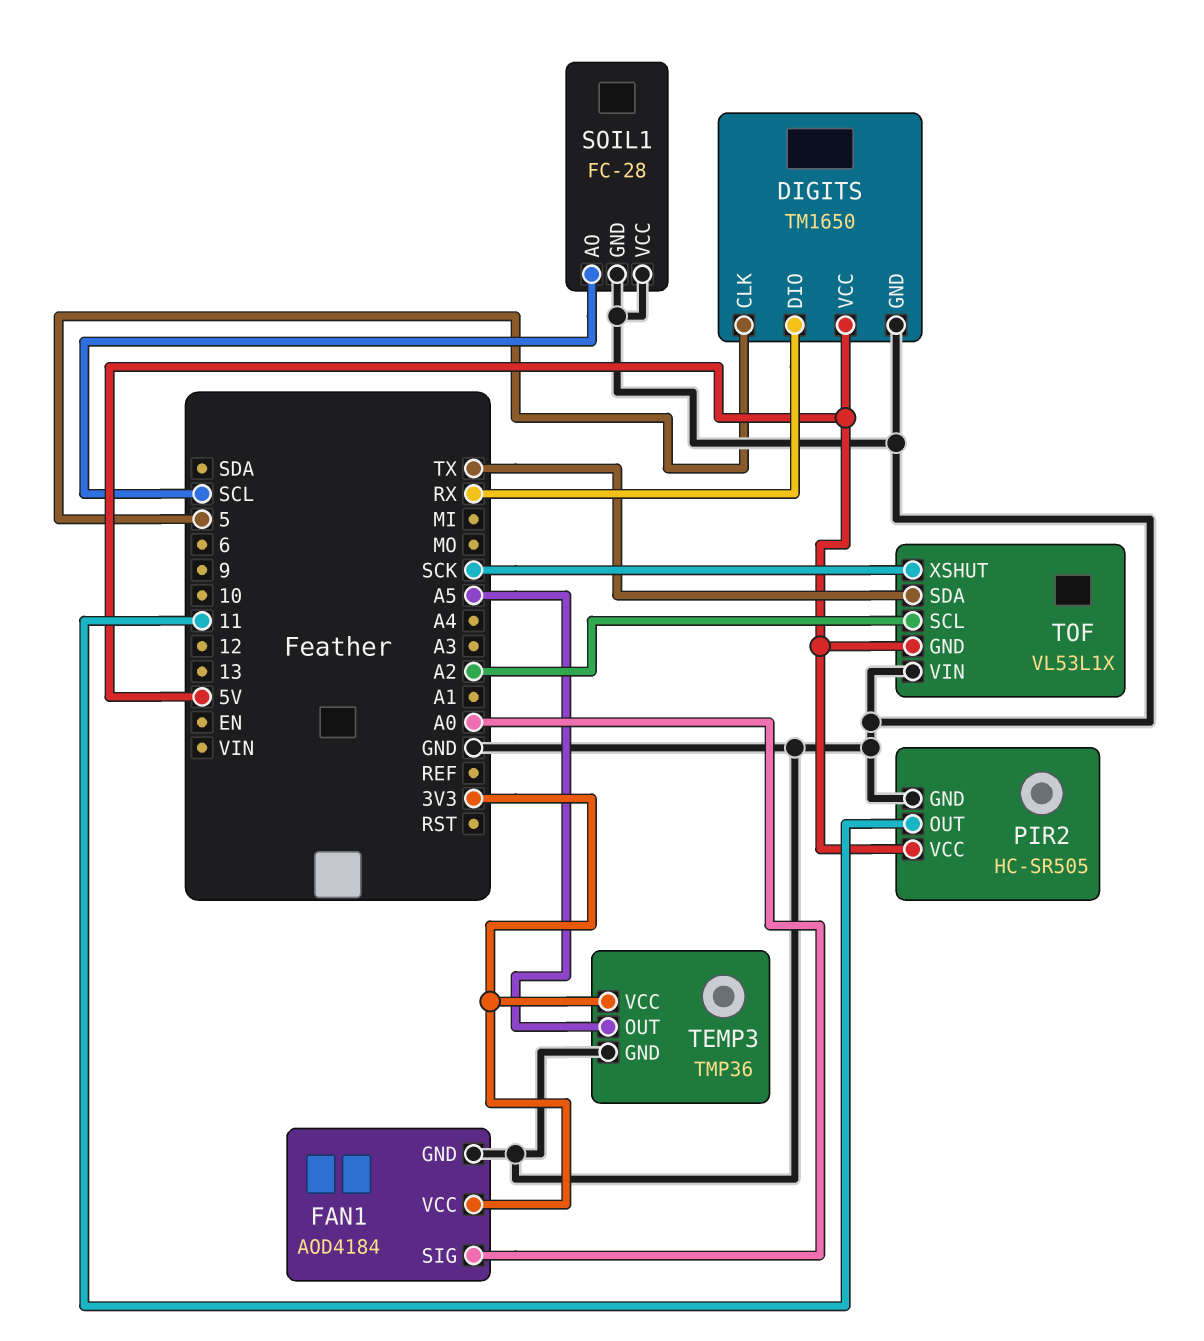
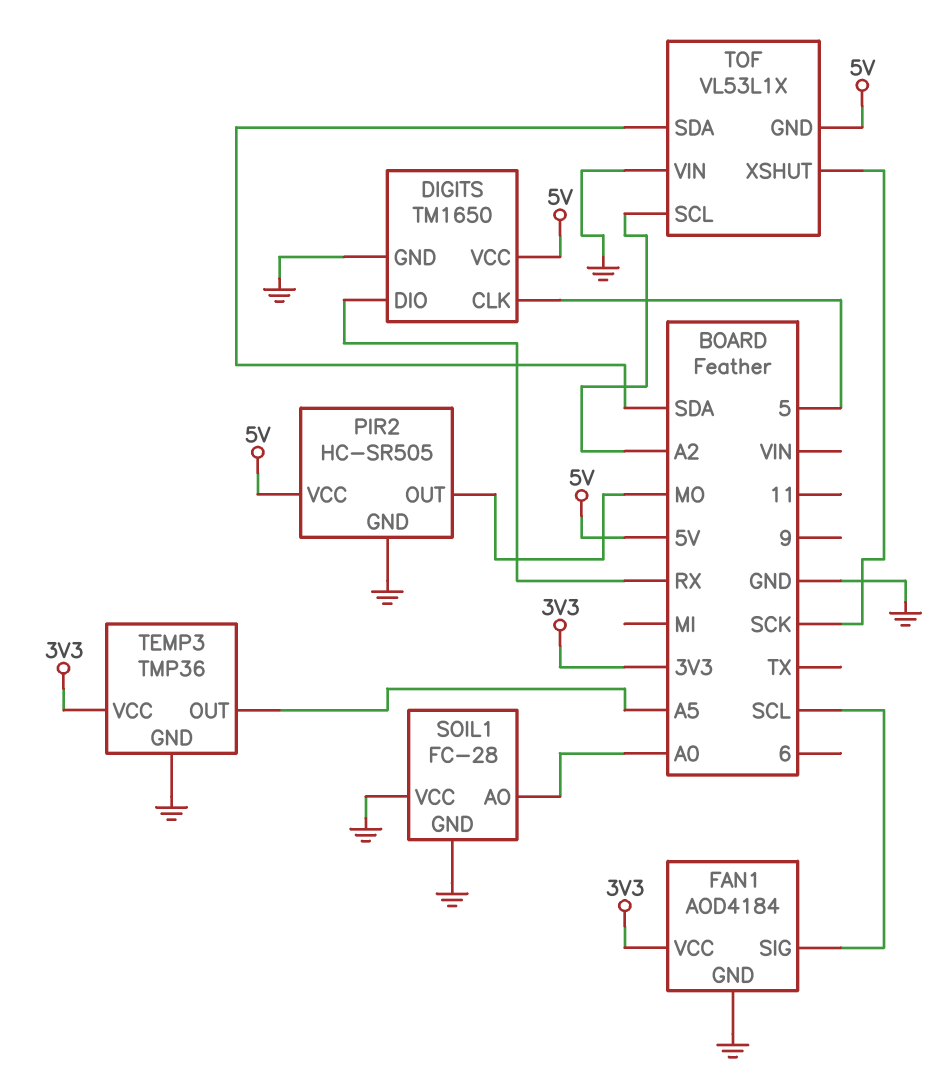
FAN1 pin SIG: A0 -> SCL
PIR2 pin OUT: 11 -> MO
SOIL1 pin AO: SCL -> A0
TOF pin SDA: TX -> SDA

